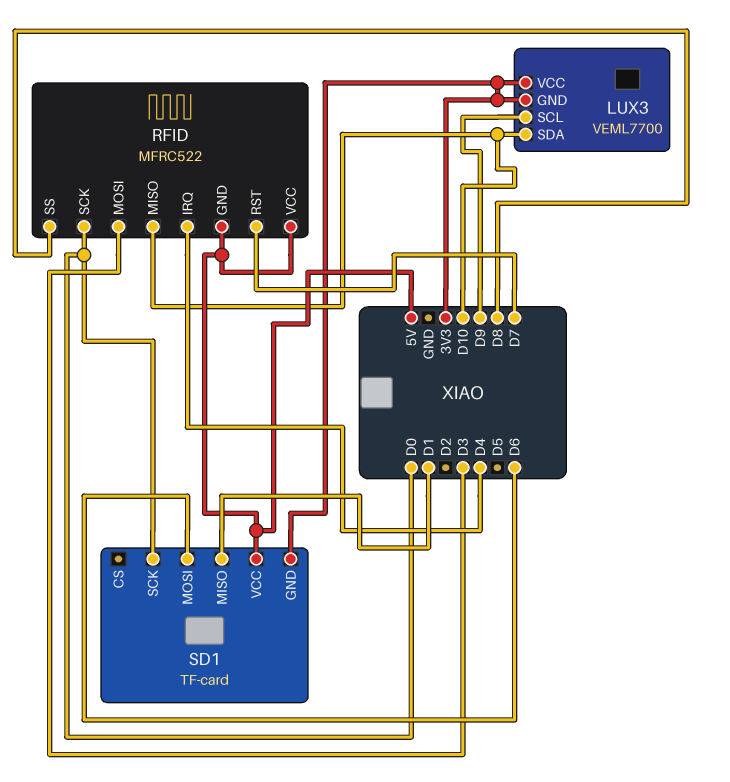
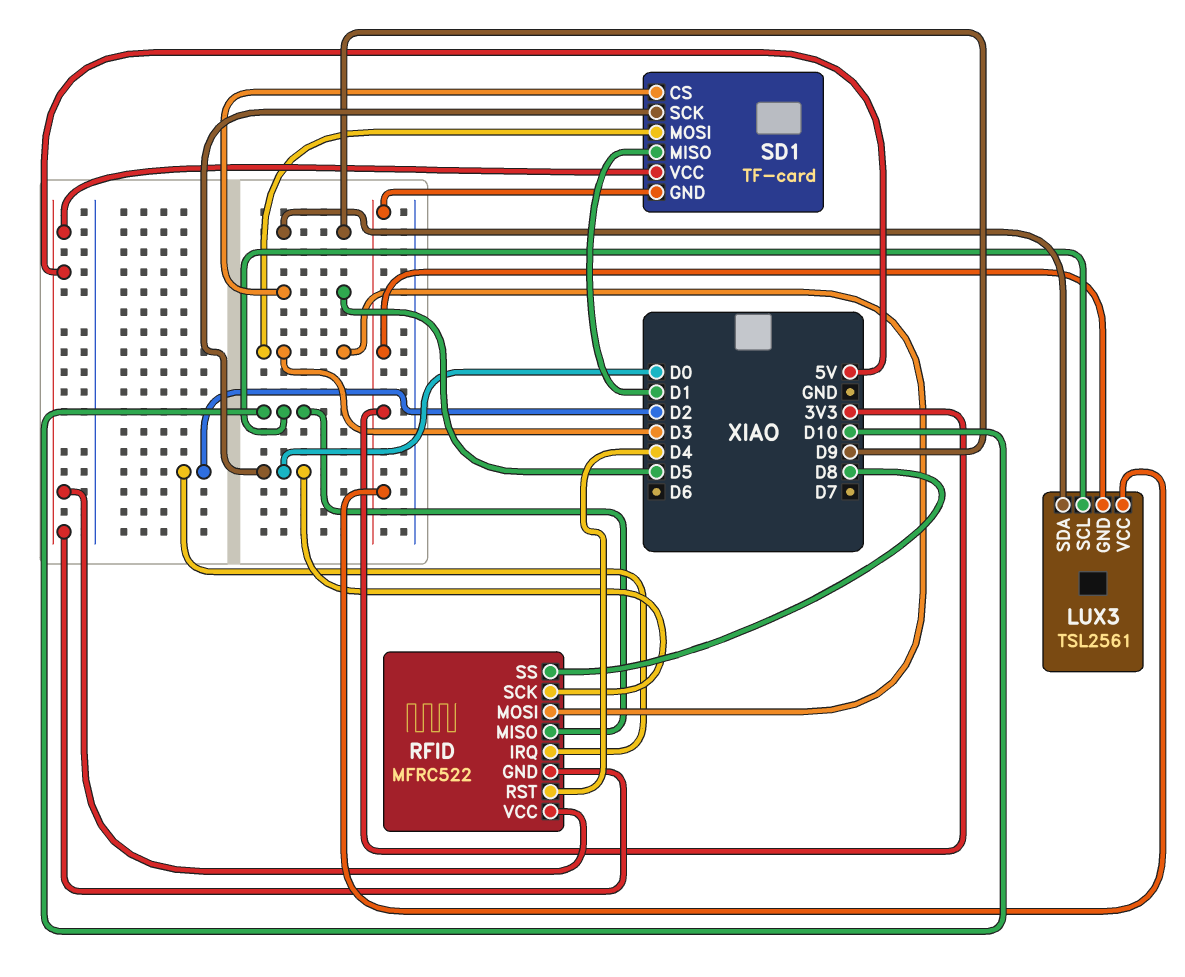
LUX3: VEML7700 -> TSL2561
LUX3 pin SCL: D9 -> D10
LUX3 pin SDA: D10 -> D9
RFID pin IRQ: D4 -> D2
RFID pin RST: D7 -> D4
SD1 pin CS: none -> D5
SD1 pin MOSI: D6 -> D3

